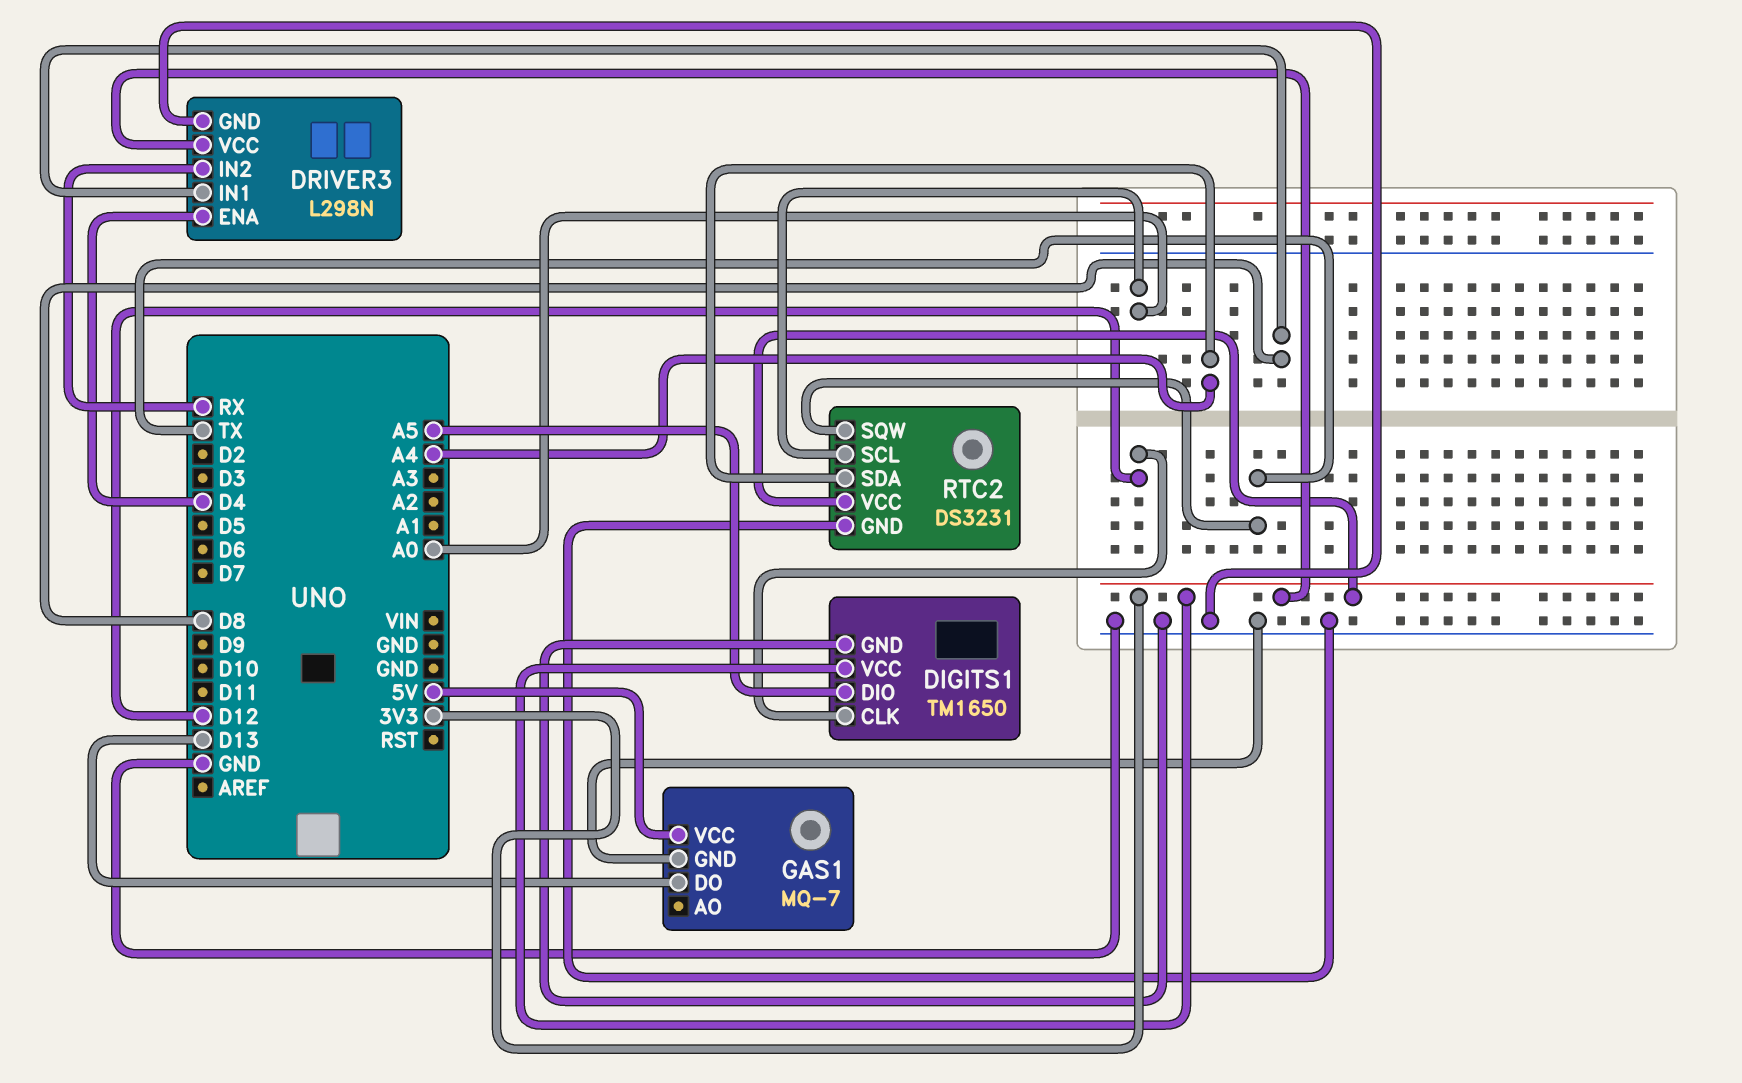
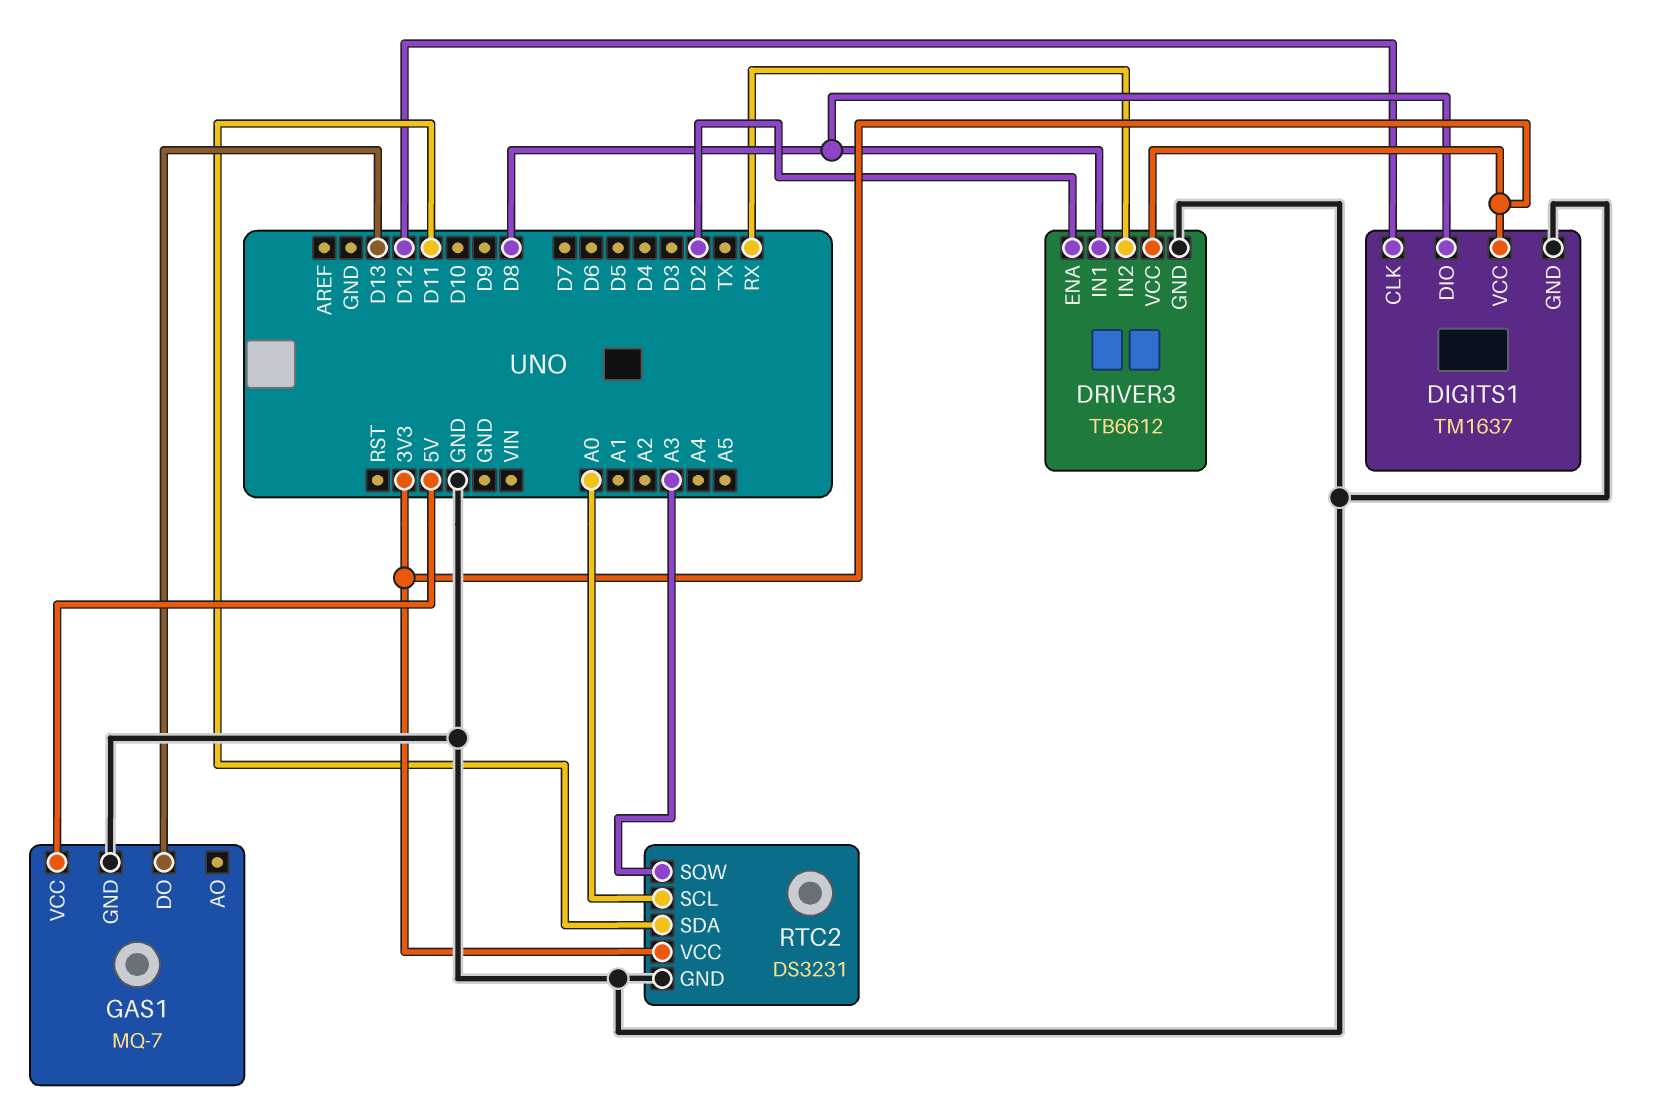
DIGITS1: TM1650 -> TM1637
DIGITS1 pin DIO: A5 -> D8
DRIVER3: L298N -> TB6612
DRIVER3 pin ENA: D4 -> D2
RTC2 pin SDA: A4 -> D11
RTC2 pin SQW: TX -> A3

